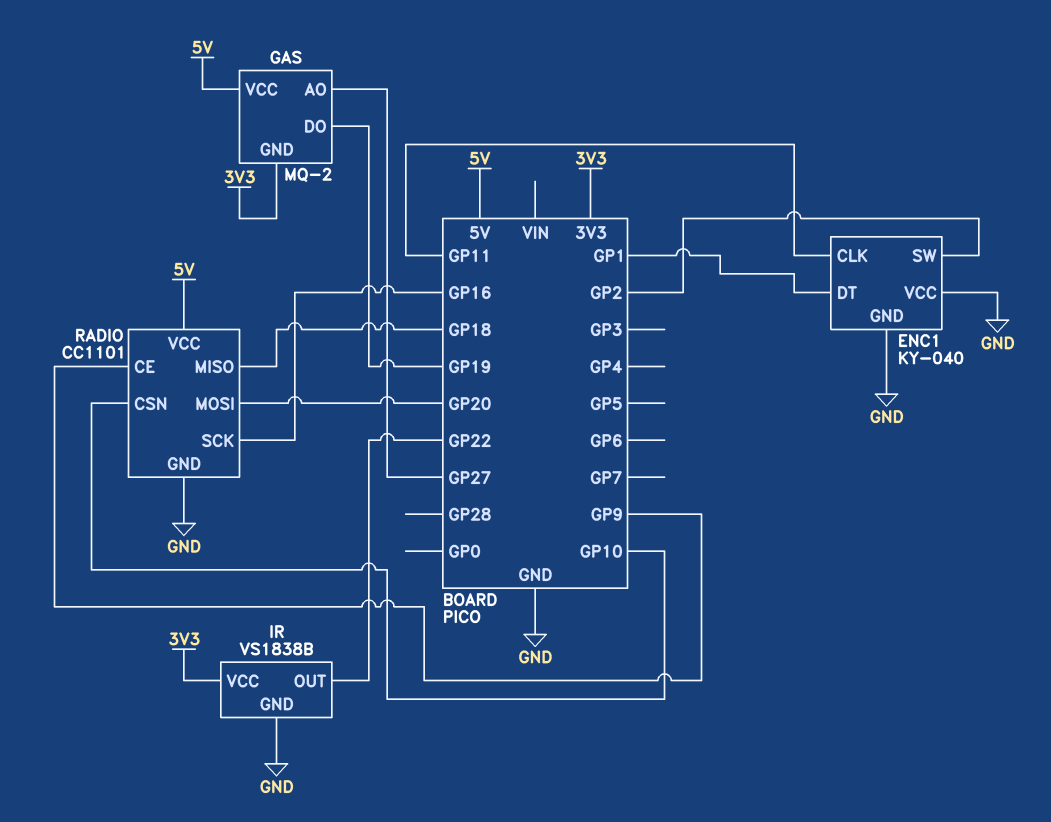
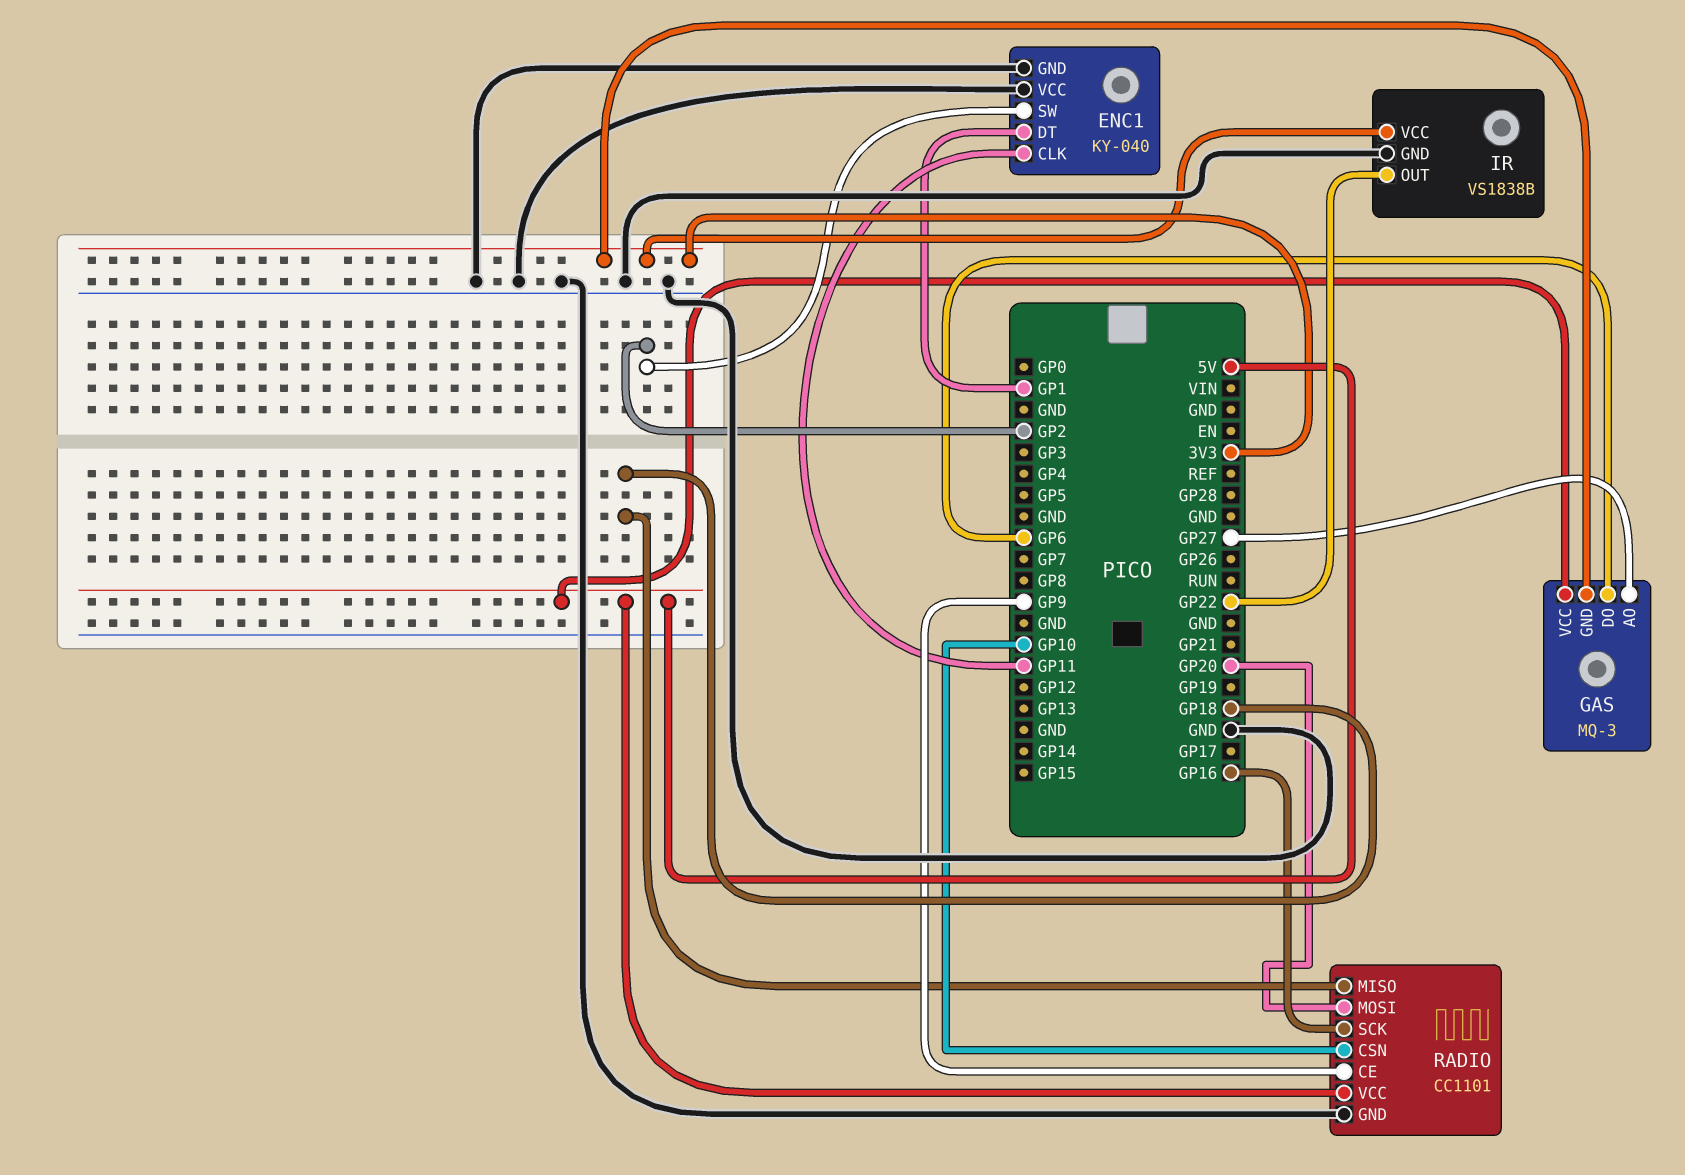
GAS: MQ-2 -> MQ-3
GAS pin DO: GP19 -> GP6

